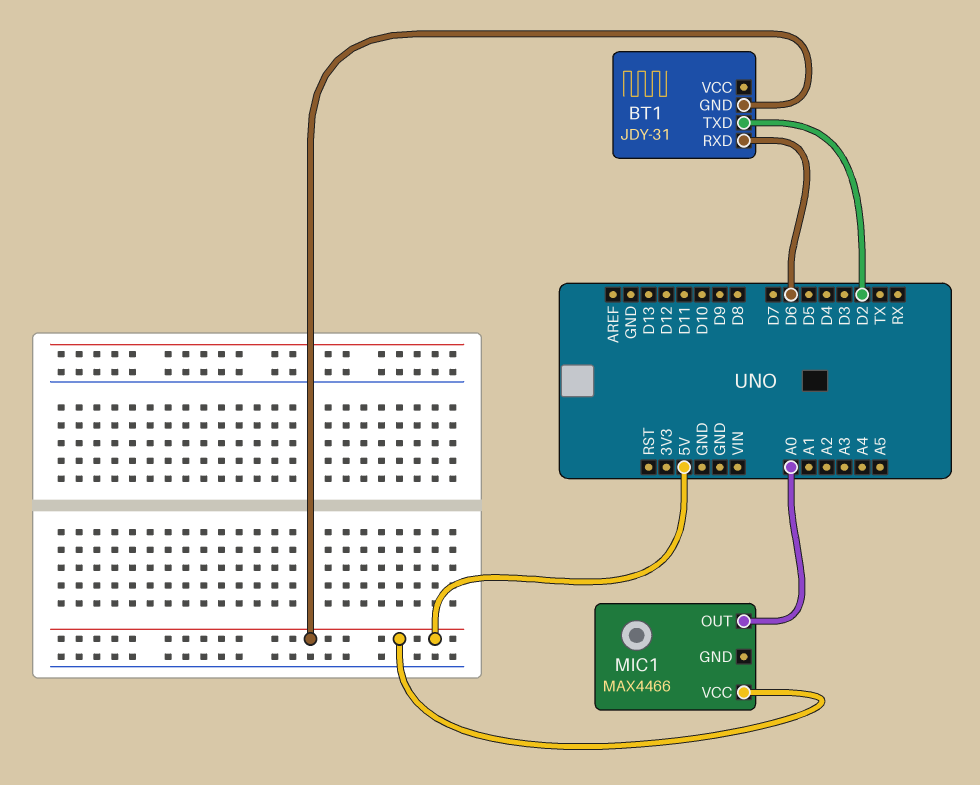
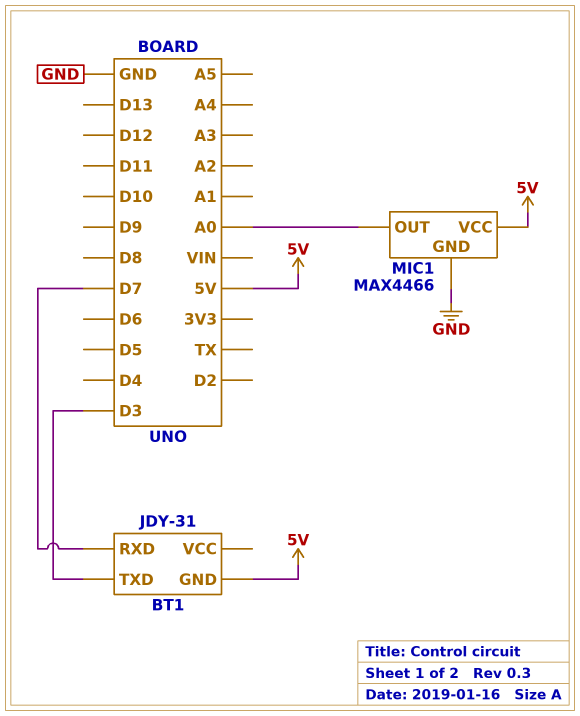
BT1 pin RXD: D6 -> D7
BT1 pin TXD: D2 -> D3
MIC1 pin GND: none -> GND

